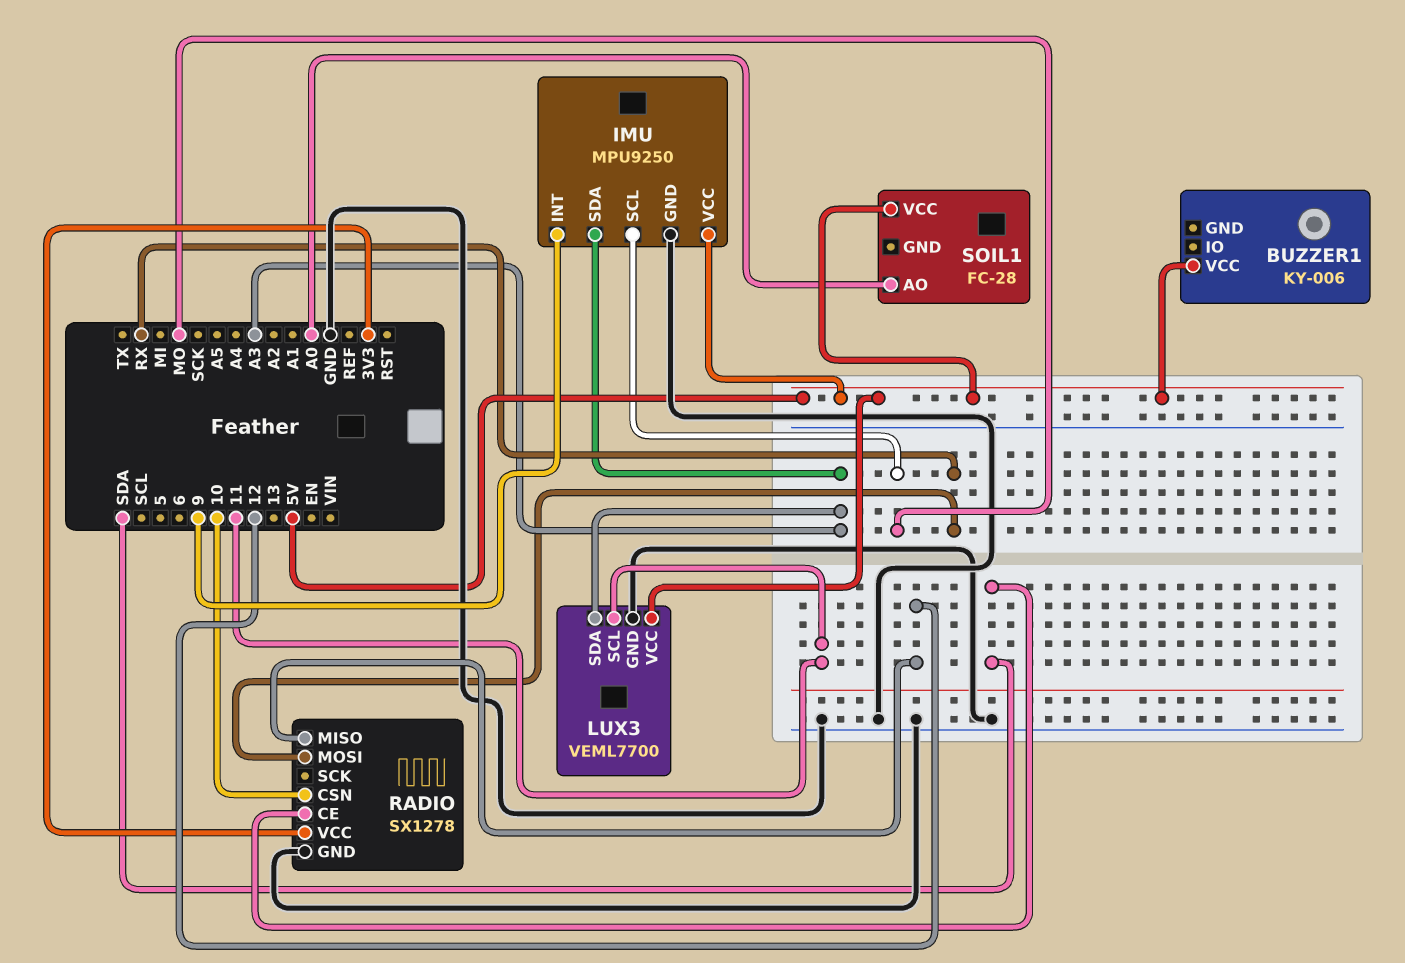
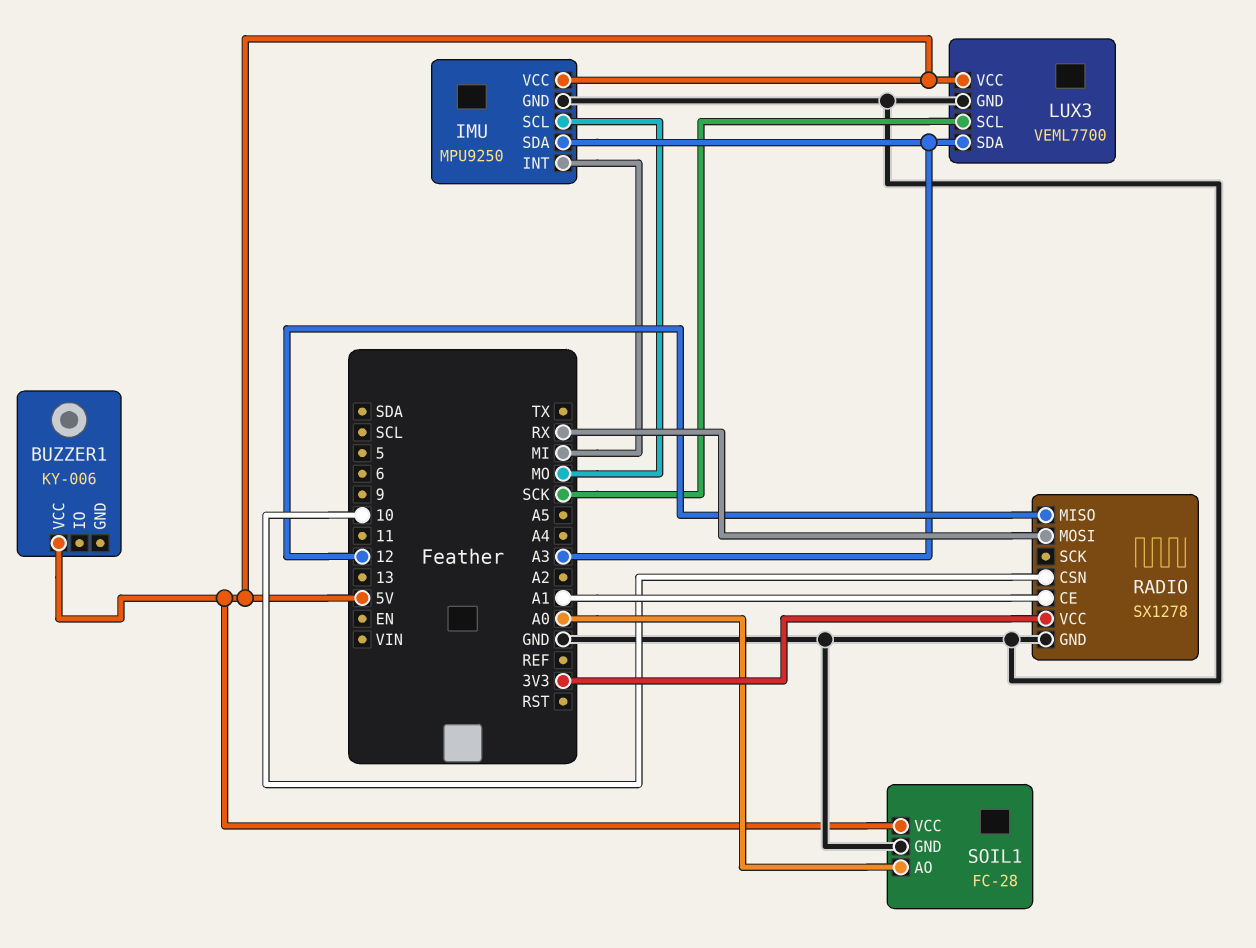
IMU pin INT: 9 -> MI
LUX3 pin SCL: 11 -> SCK
RADIO pin CE: SDA -> A1
SOIL1 pin GND: none -> GND

